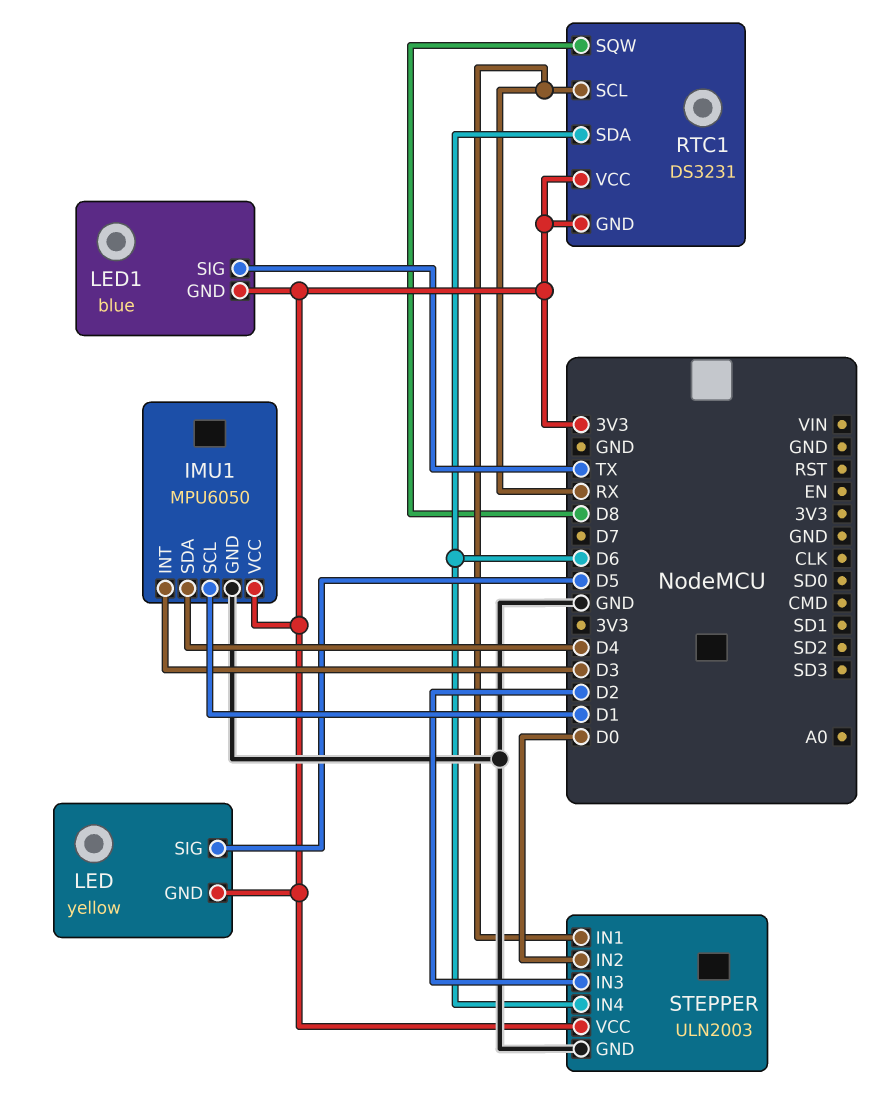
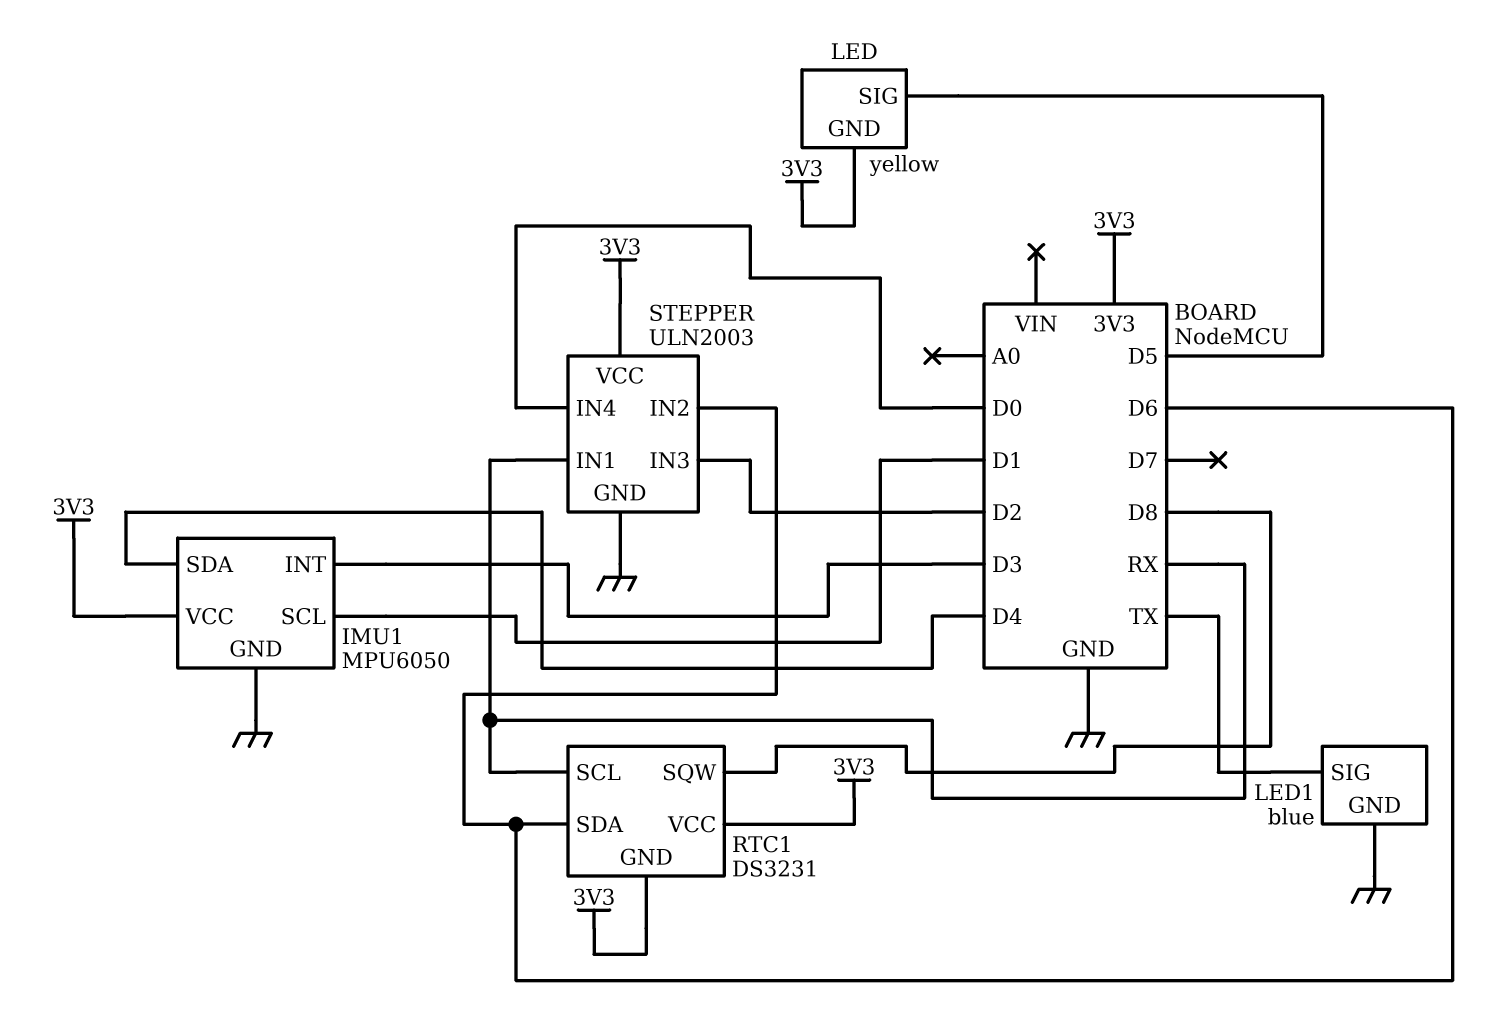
LED1 pin GND: 3V3 -> GND
STEPPER pin IN2: D0 -> D6
STEPPER pin IN4: D6 -> D0

